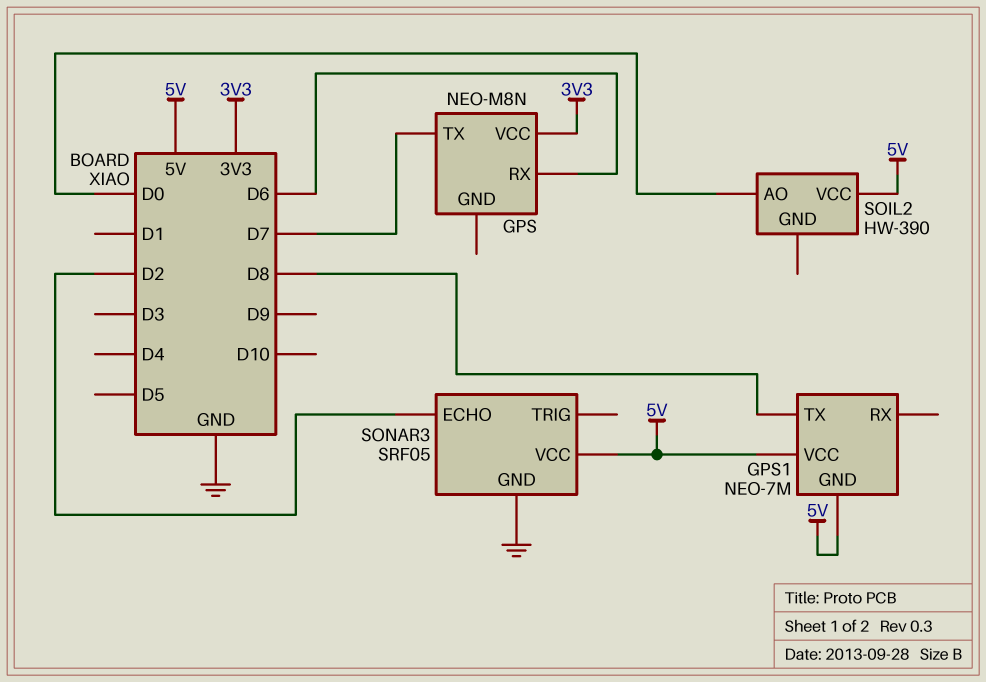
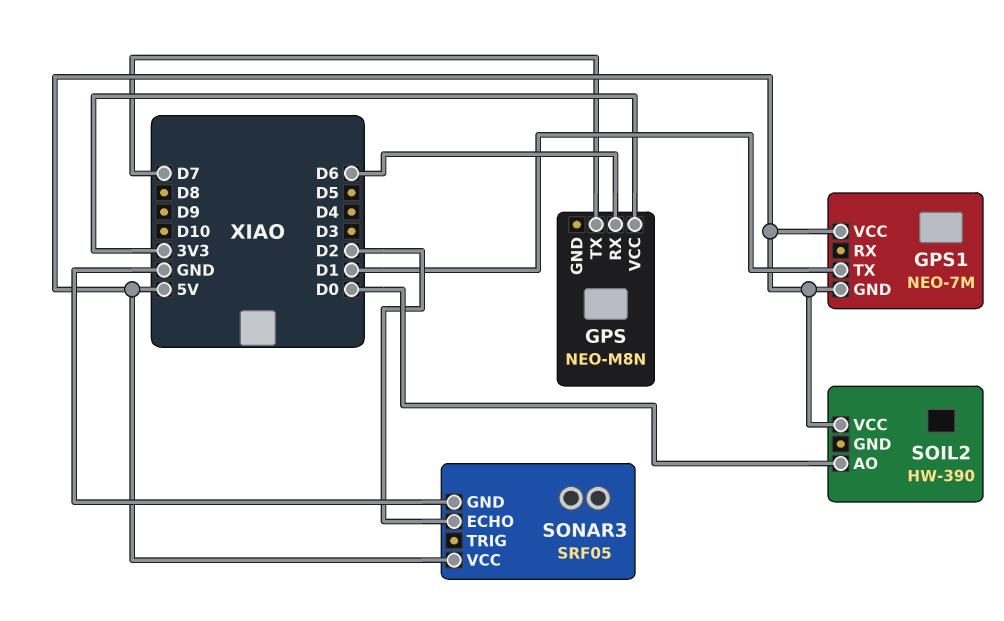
GPS1 pin TX: D8 -> D1

